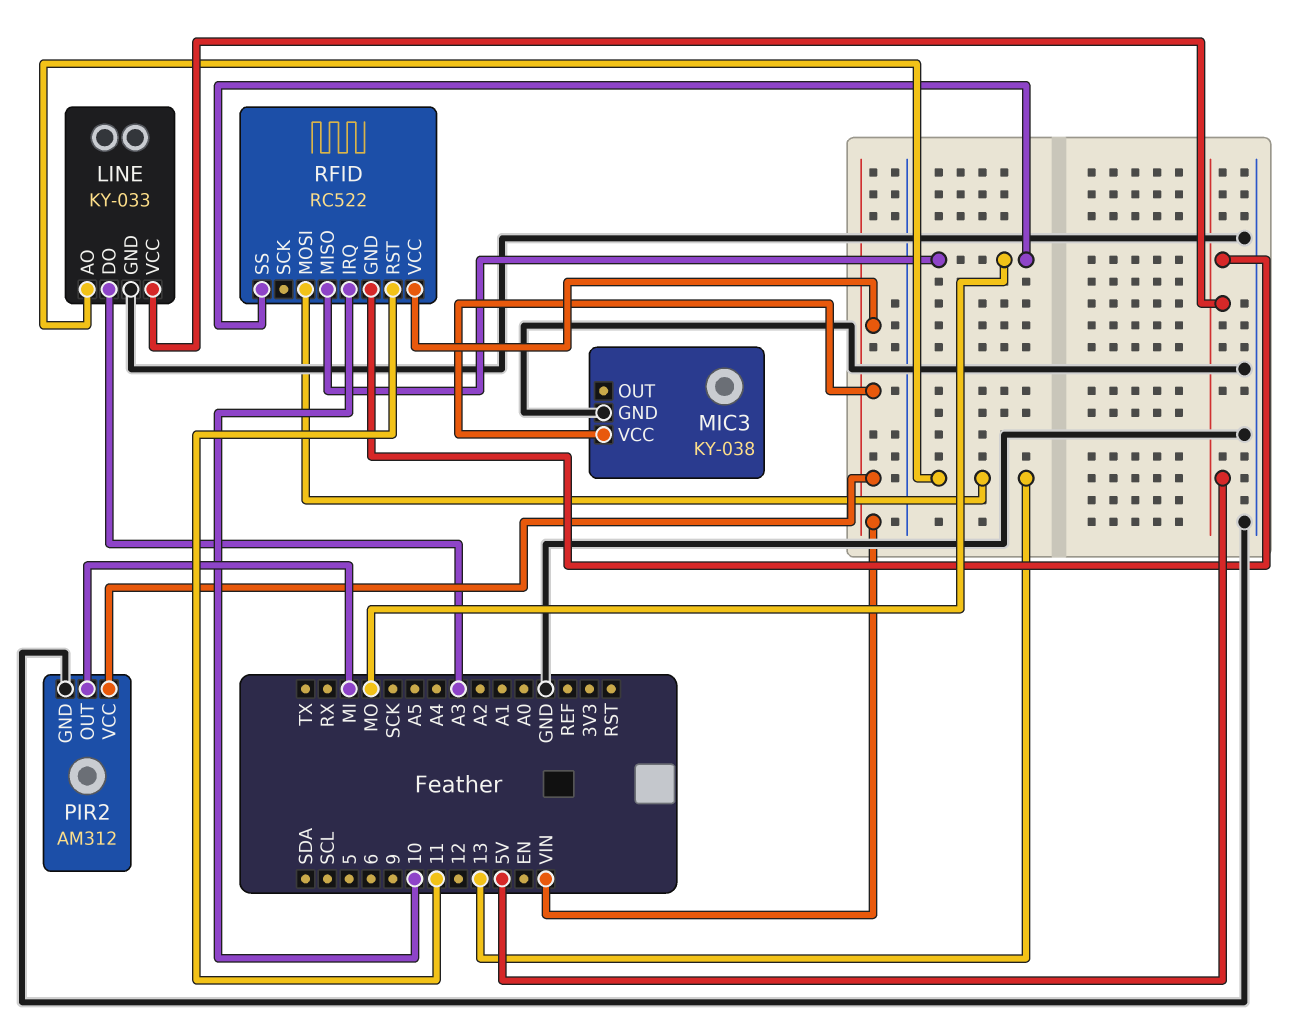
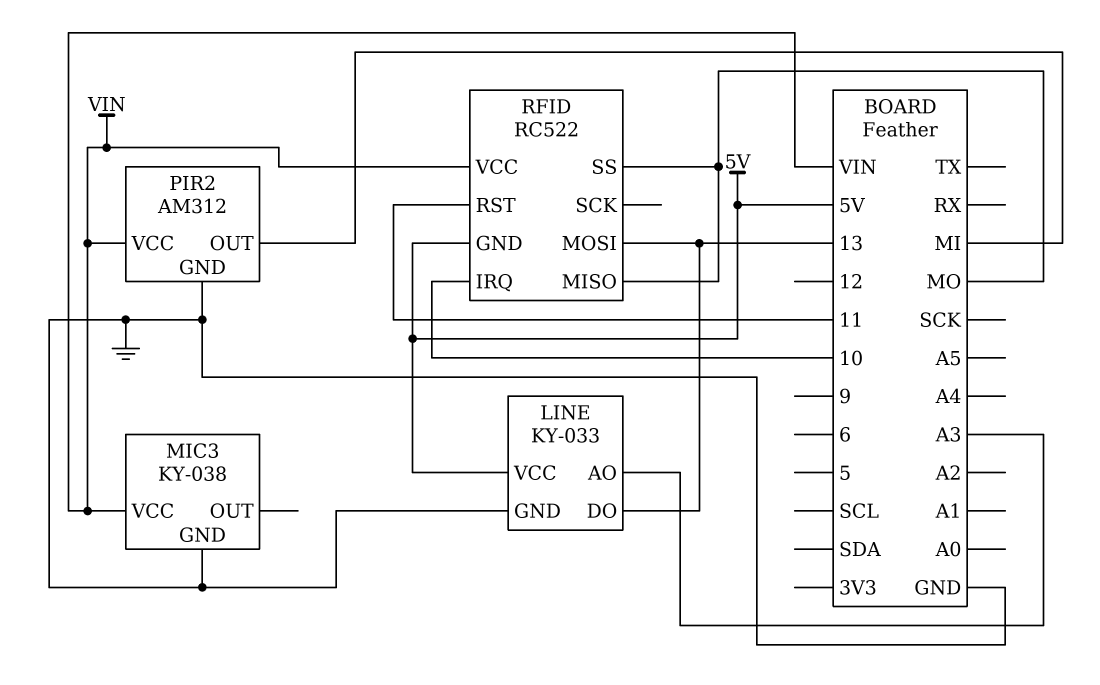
LINE pin AO: 13 -> A3
LINE pin DO: A3 -> 13

